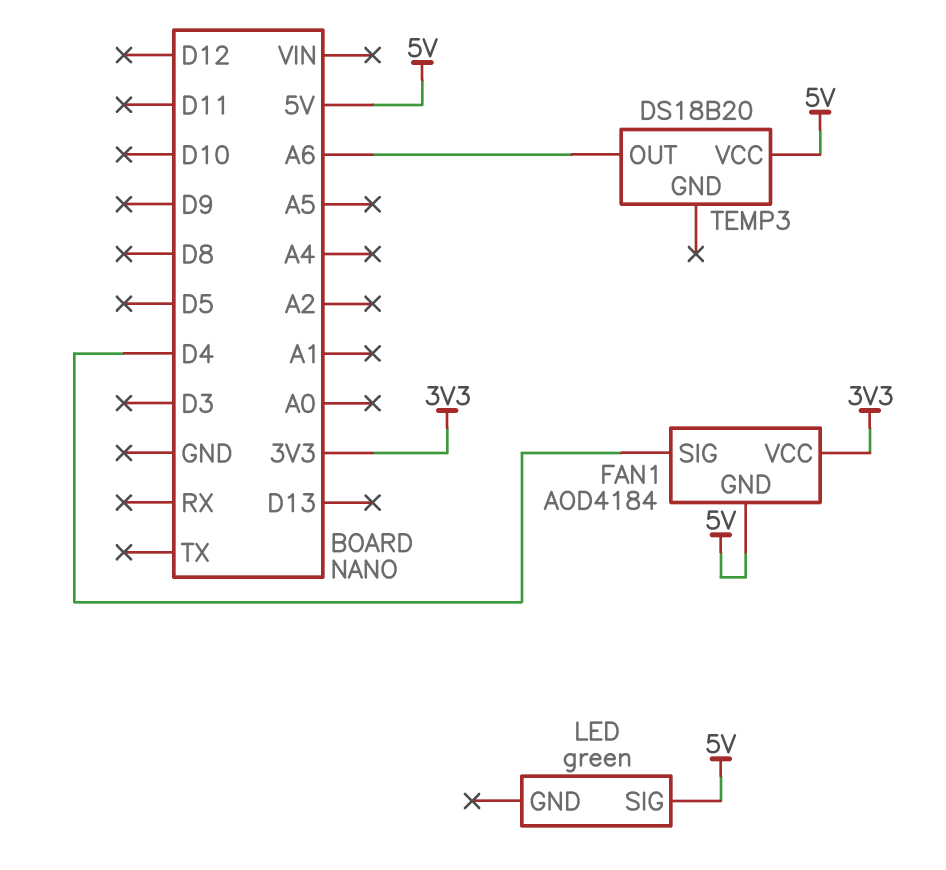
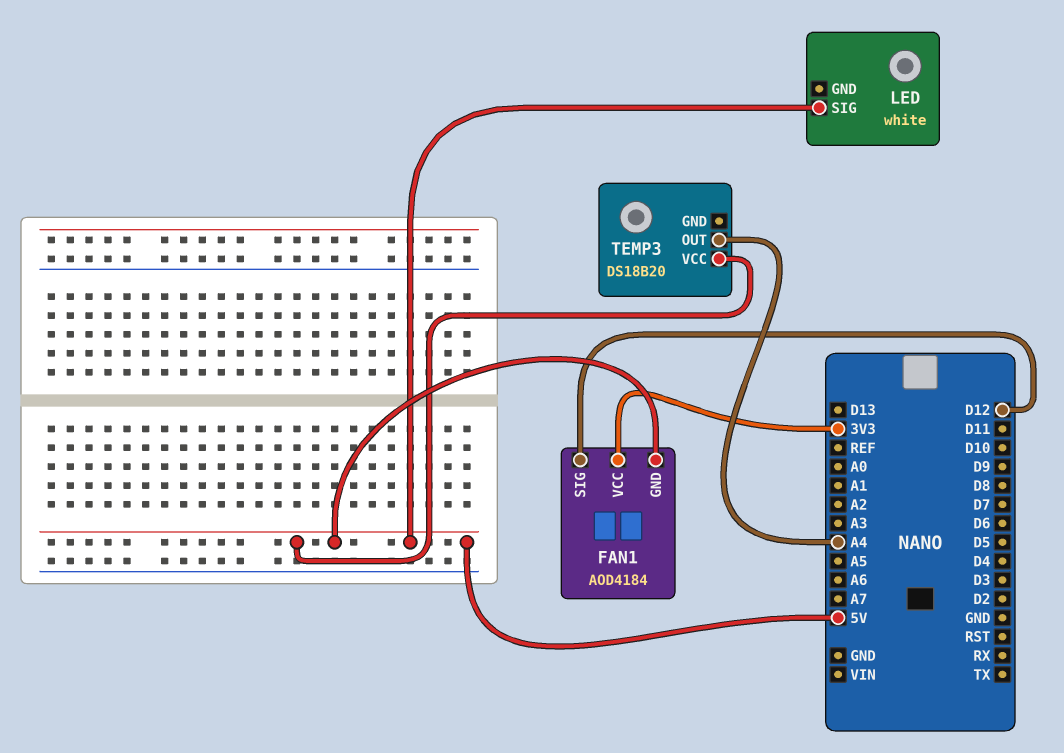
FAN1 pin SIG: D4 -> D12
LED: green -> white
TEMP3 pin OUT: A6 -> A4

